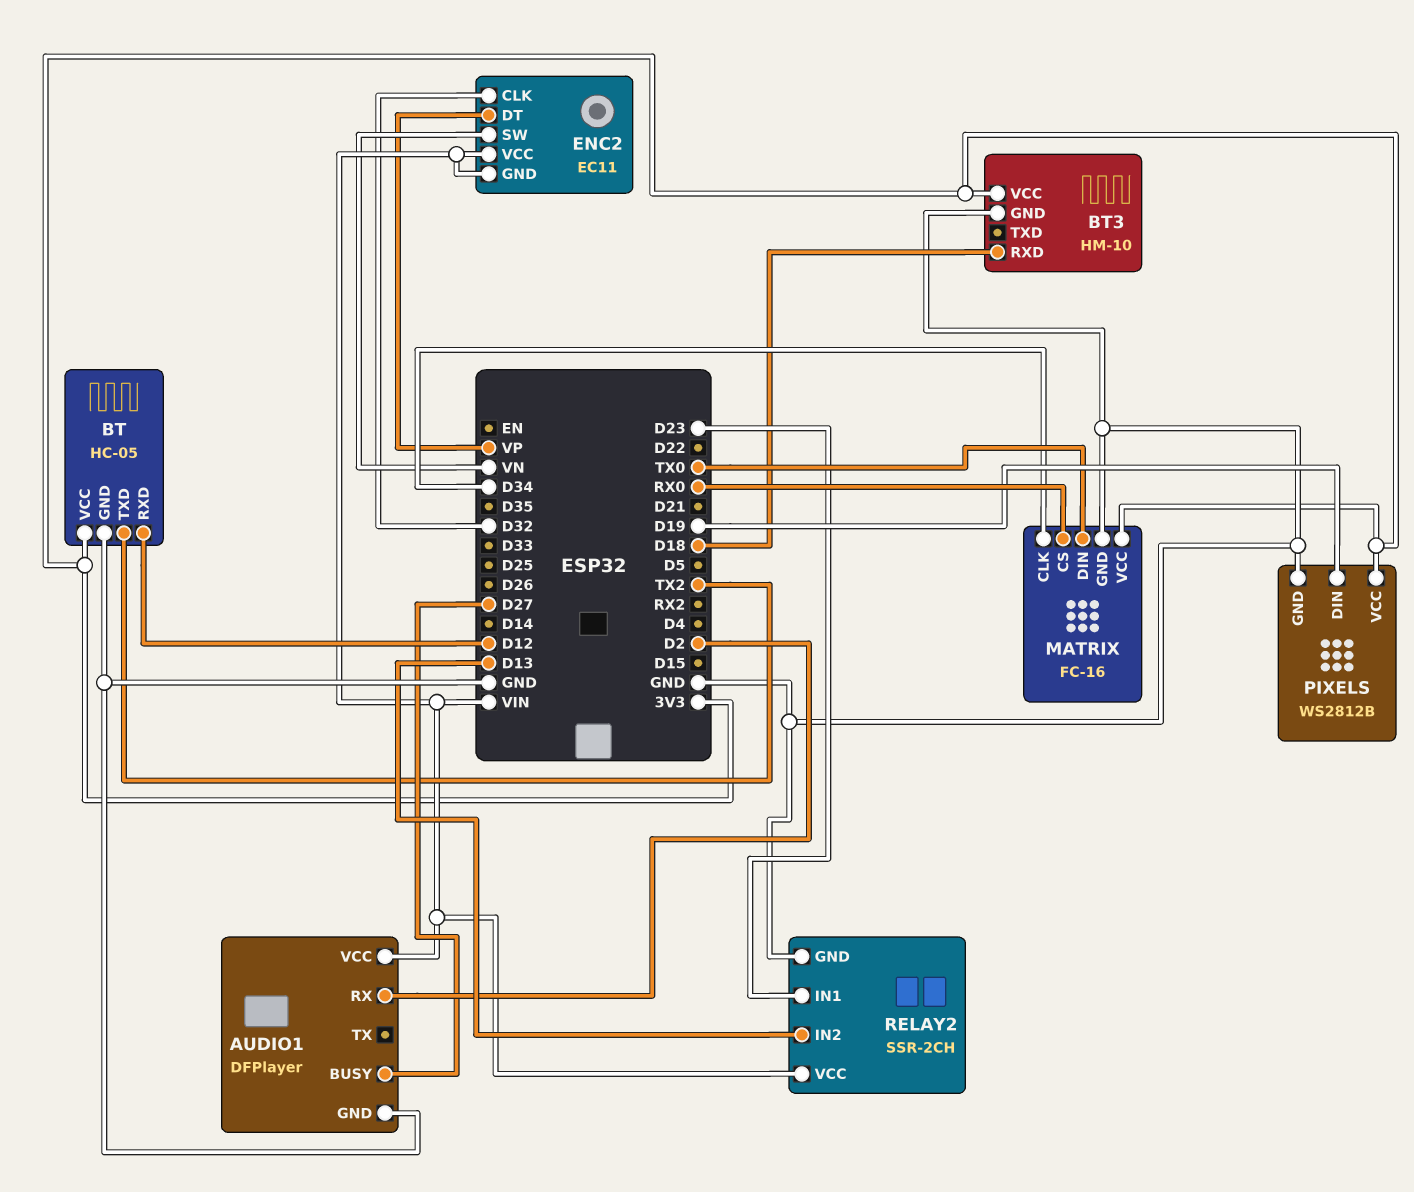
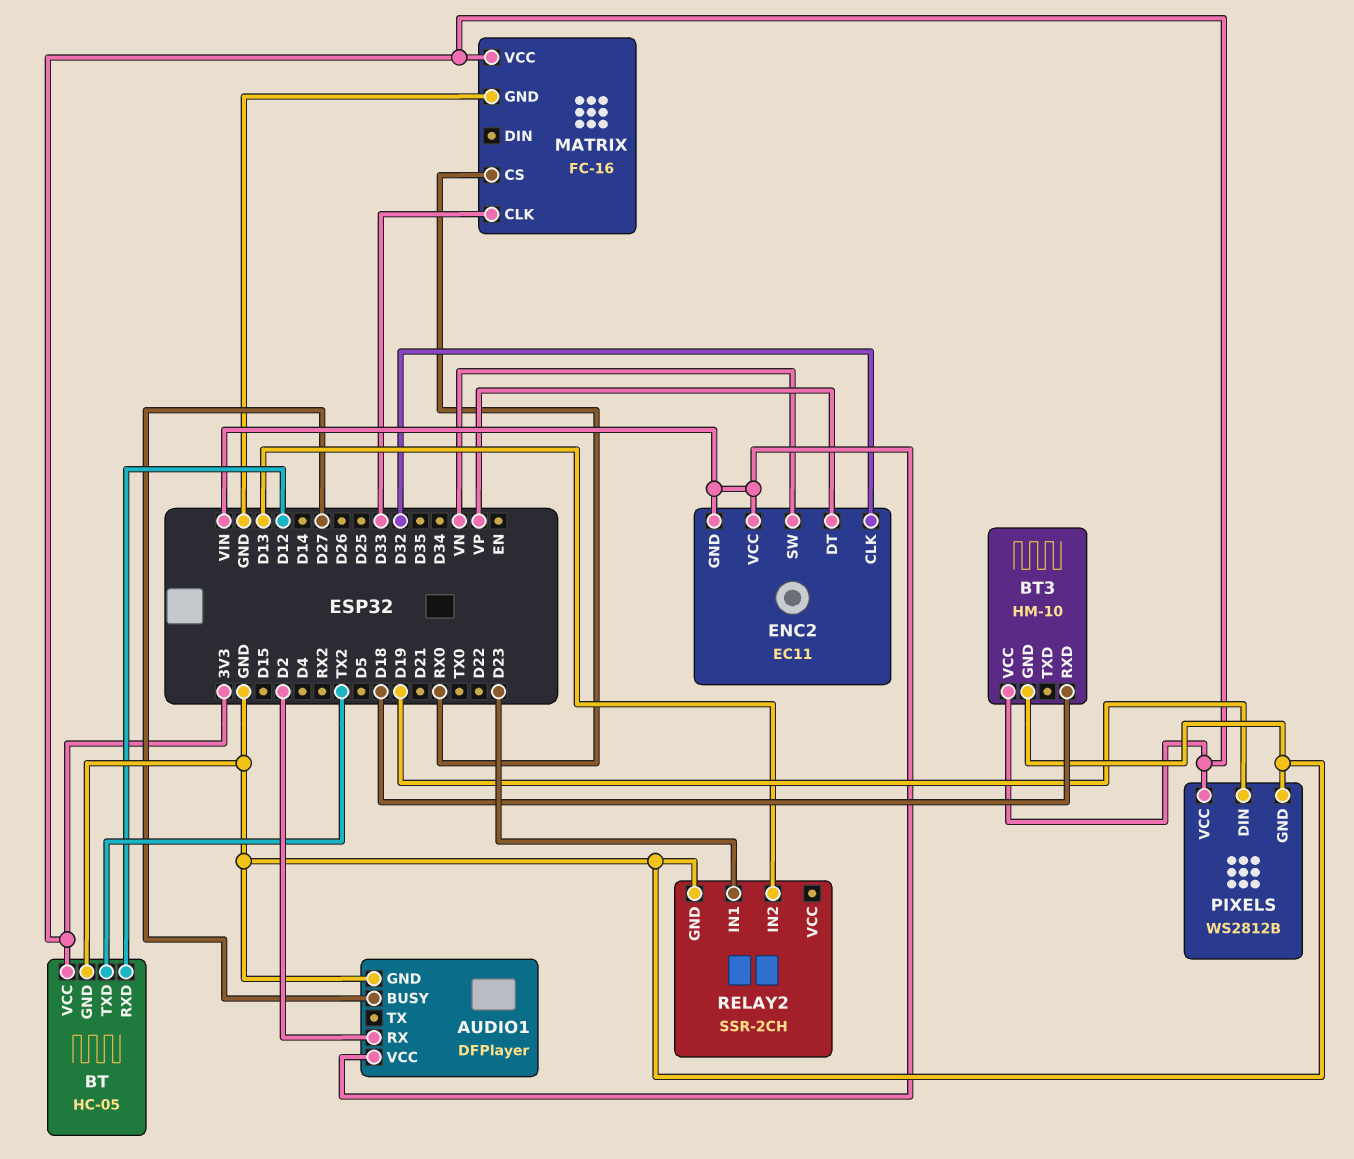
MATRIX pin CLK: D34 -> D33
MATRIX pin DIN: TX0 -> none
RELAY2 pin VCC: VIN -> none

